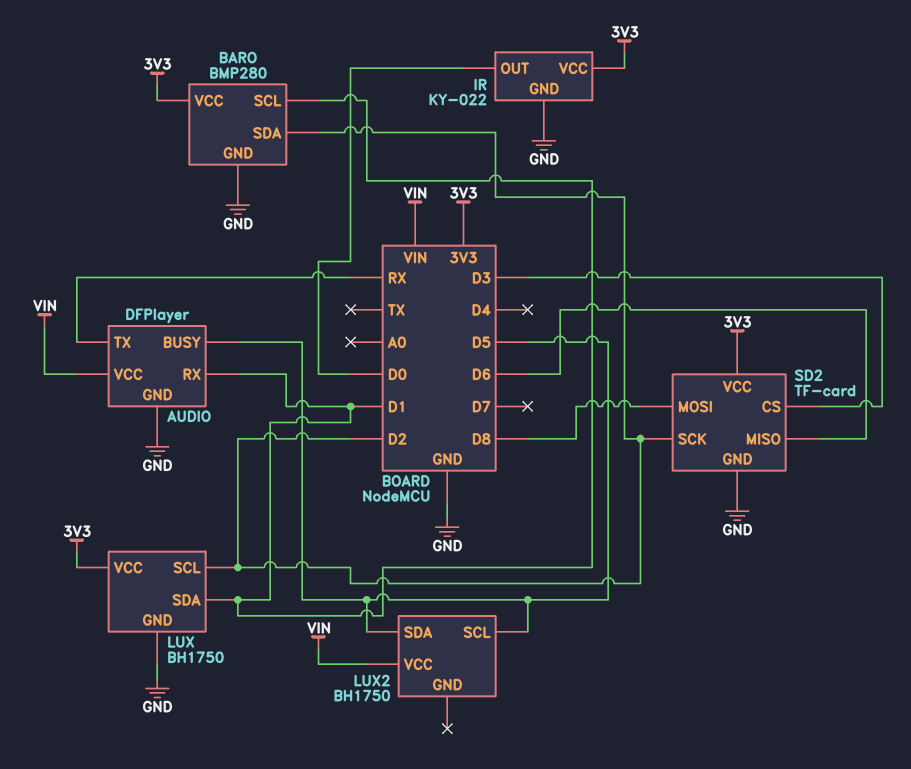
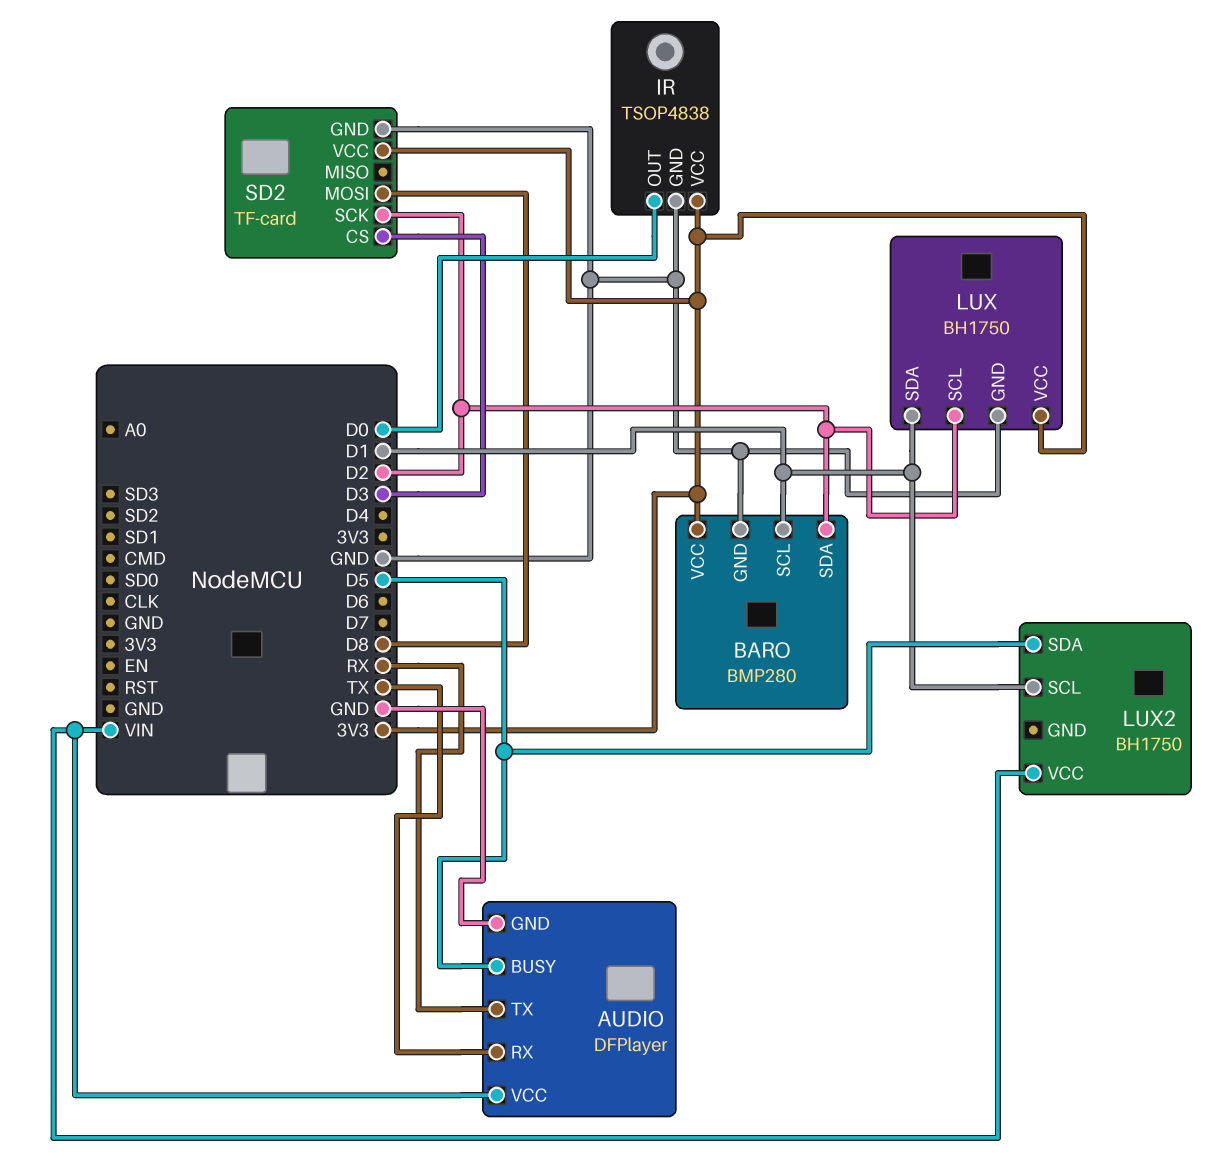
AUDIO pin RX: D1 -> TX
IR: KY-022 -> TSOP4838
LUX2 pin SCL: D5 -> D1
SD2 pin MISO: D6 -> none

